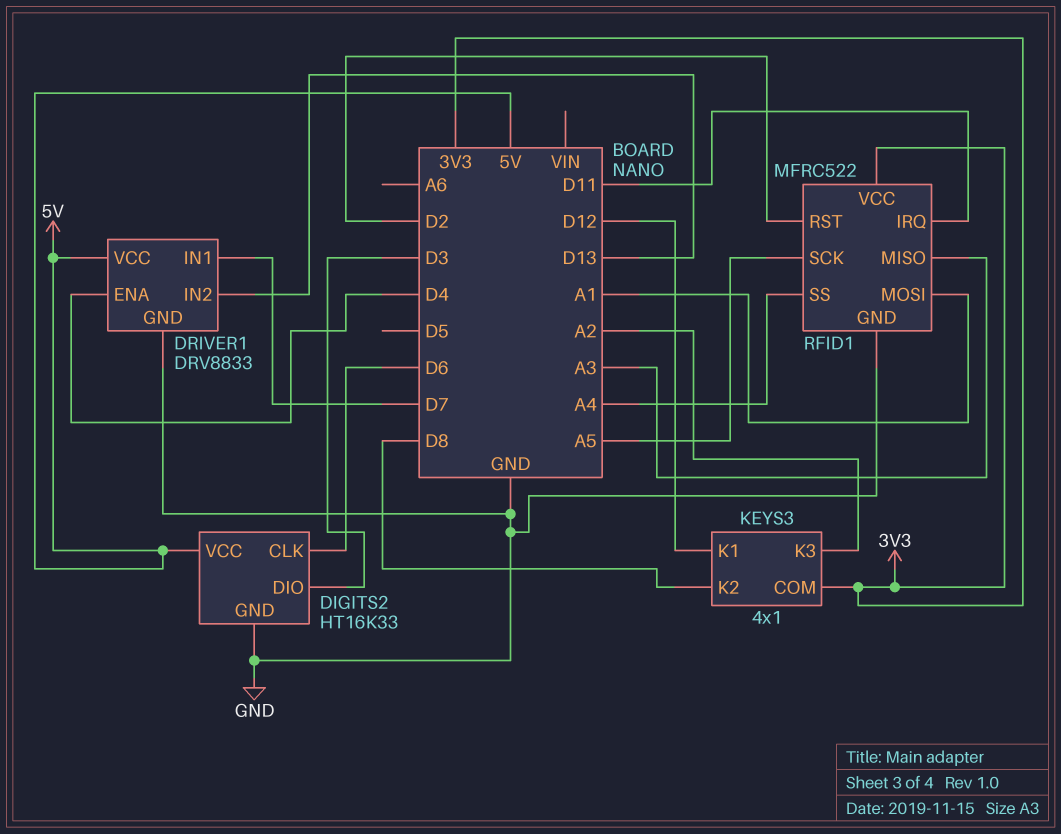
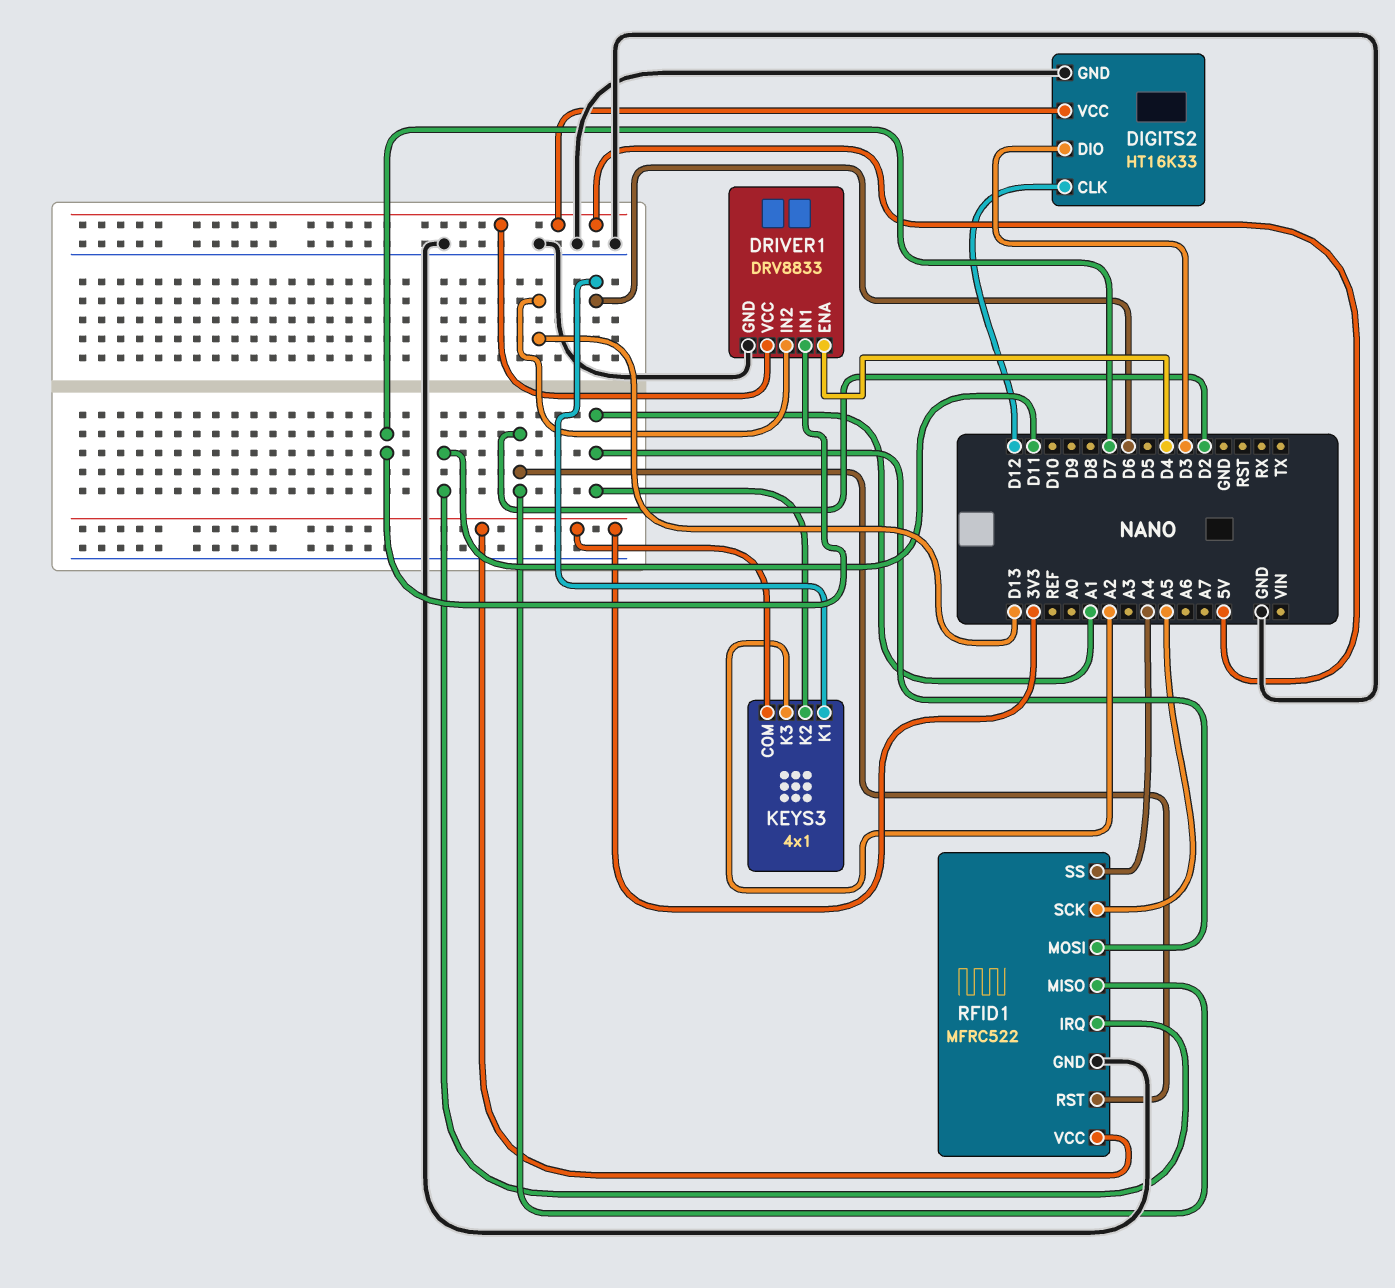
DIGITS2 pin CLK: D6 -> D12
KEYS3 pin K1: D12 -> D6
KEYS3 pin K2: D8 -> A1
RFID1 pin MISO: A3 -> D2

